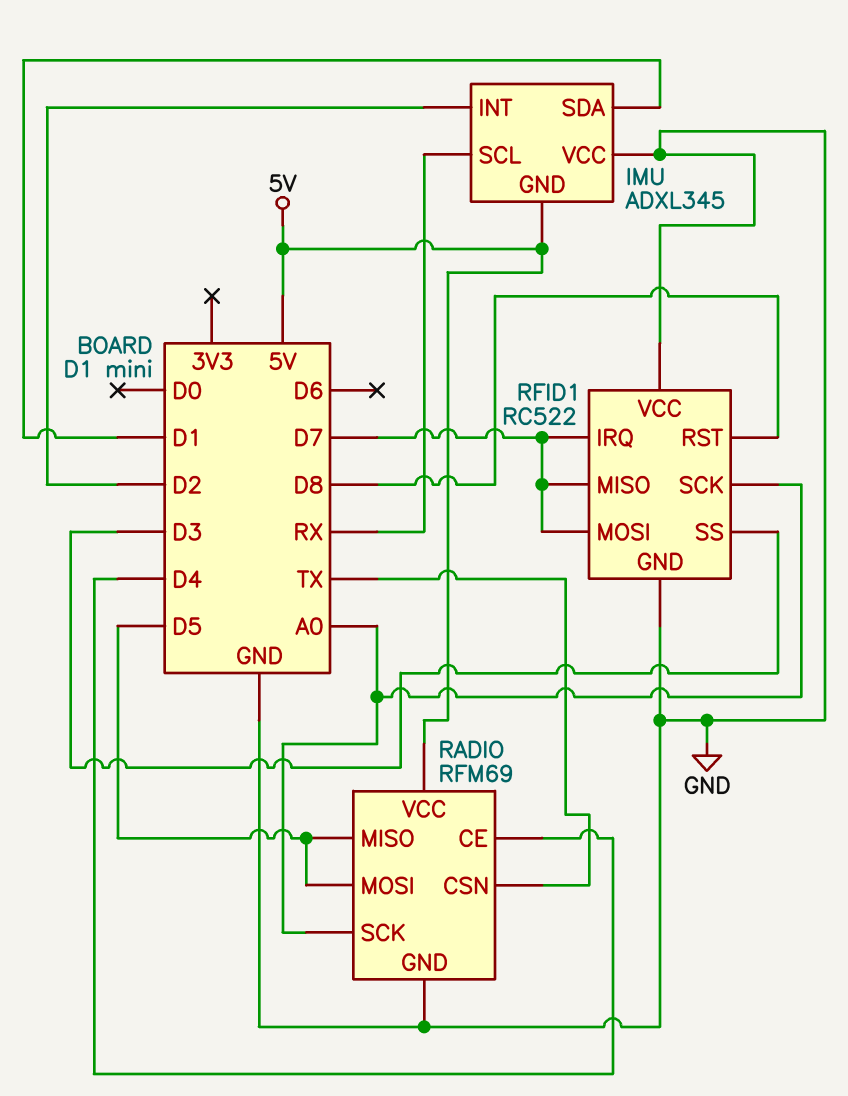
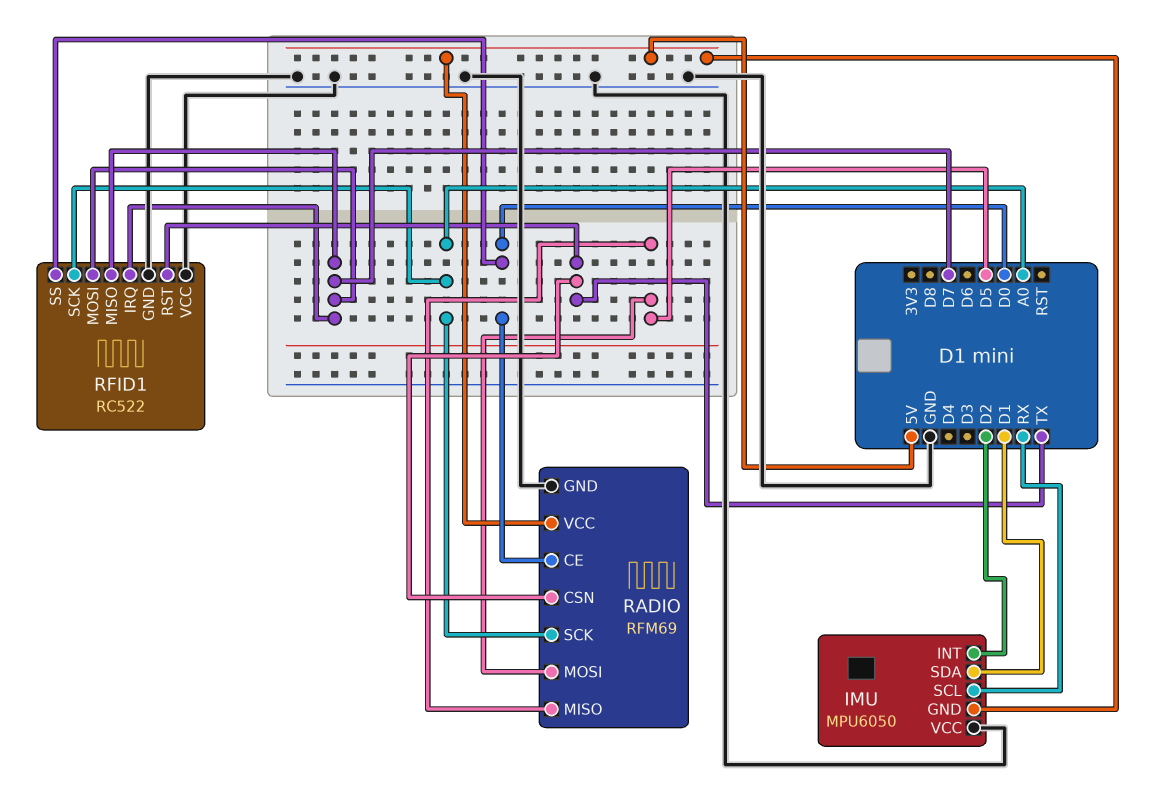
IMU: ADXL345 -> MPU6050
RADIO pin CE: D4 -> D0
RFID1 pin RST: D8 -> TX
RFID1 pin SS: D3 -> D0

